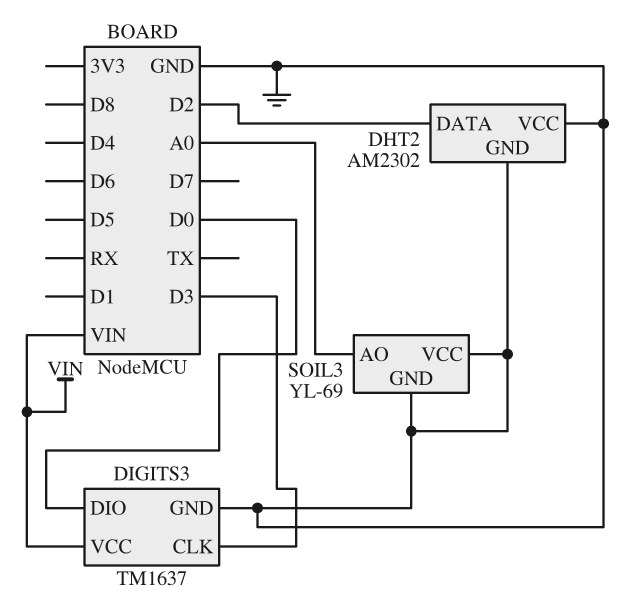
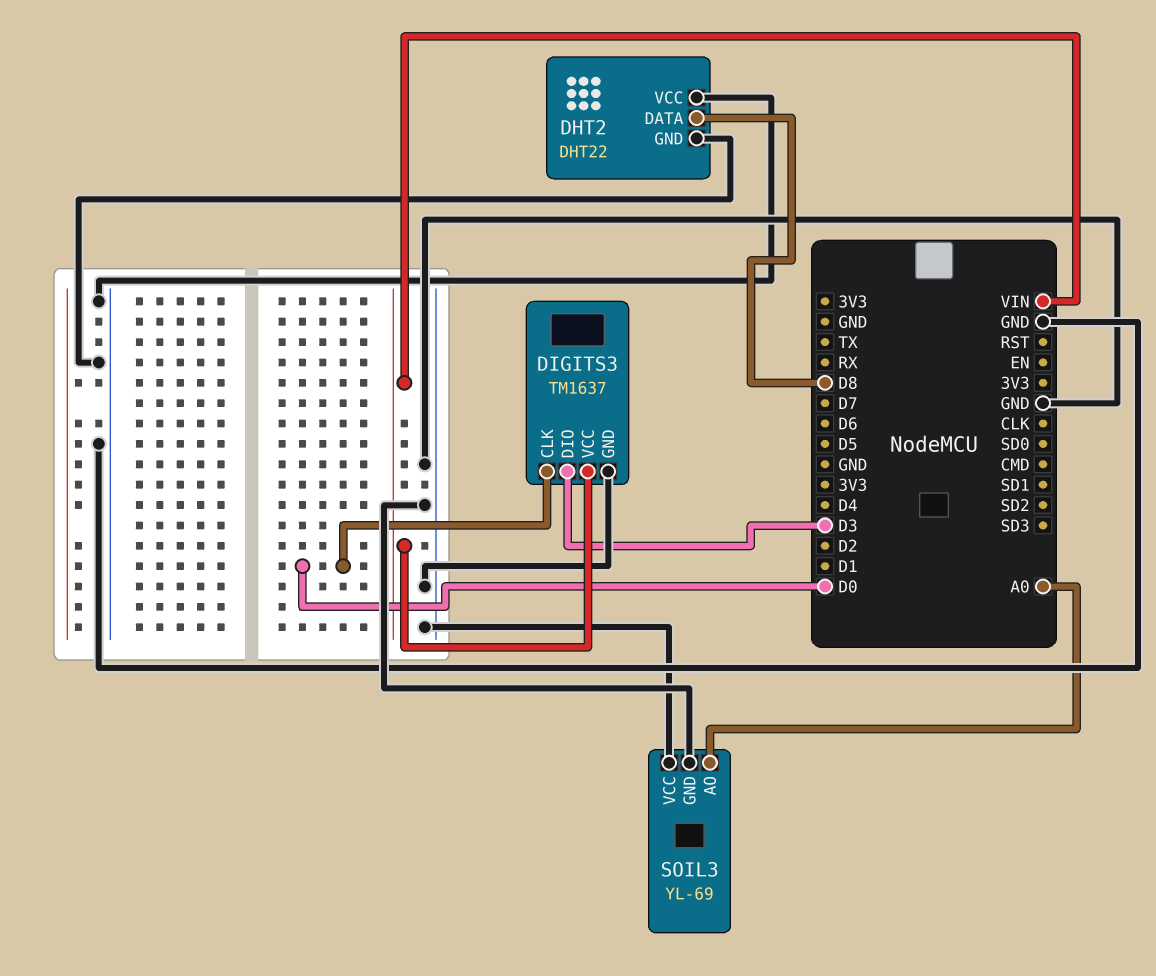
DHT2: AM2302 -> DHT22
DHT2 pin DATA: D2 -> D8
DIGITS3 pin CLK: D3 -> D0
DIGITS3 pin DIO: D0 -> D3

